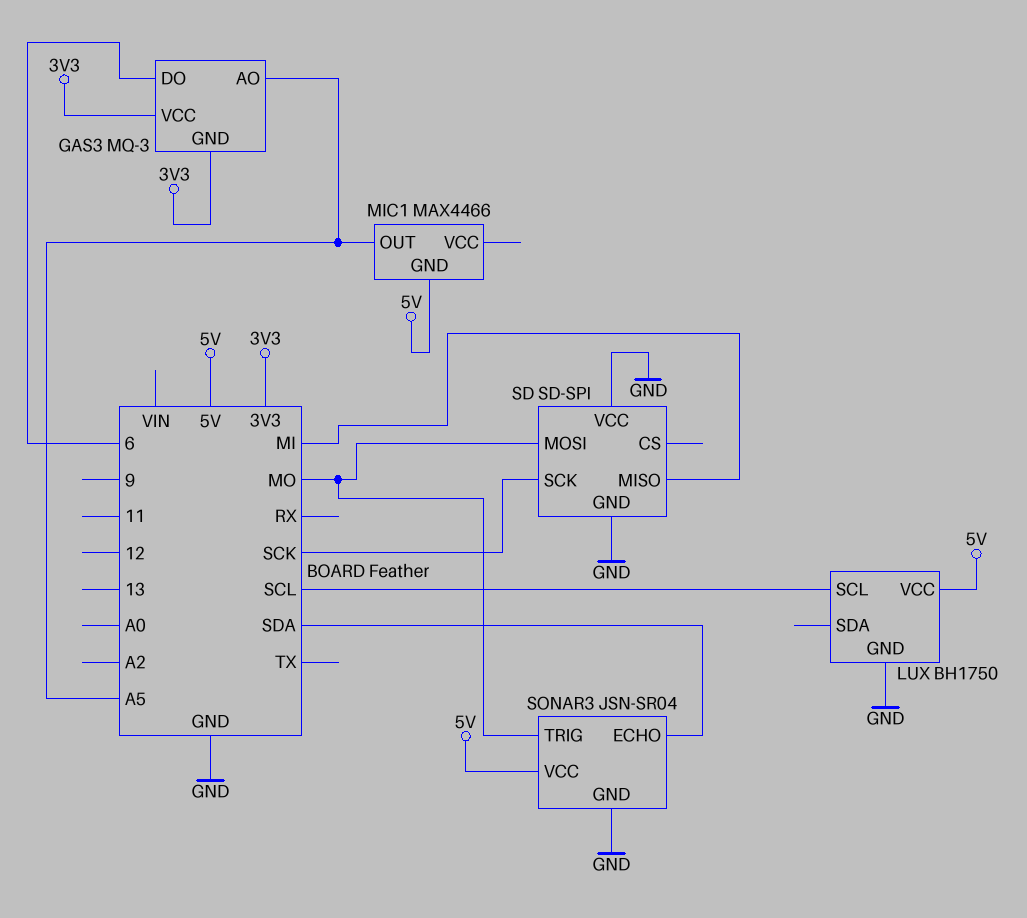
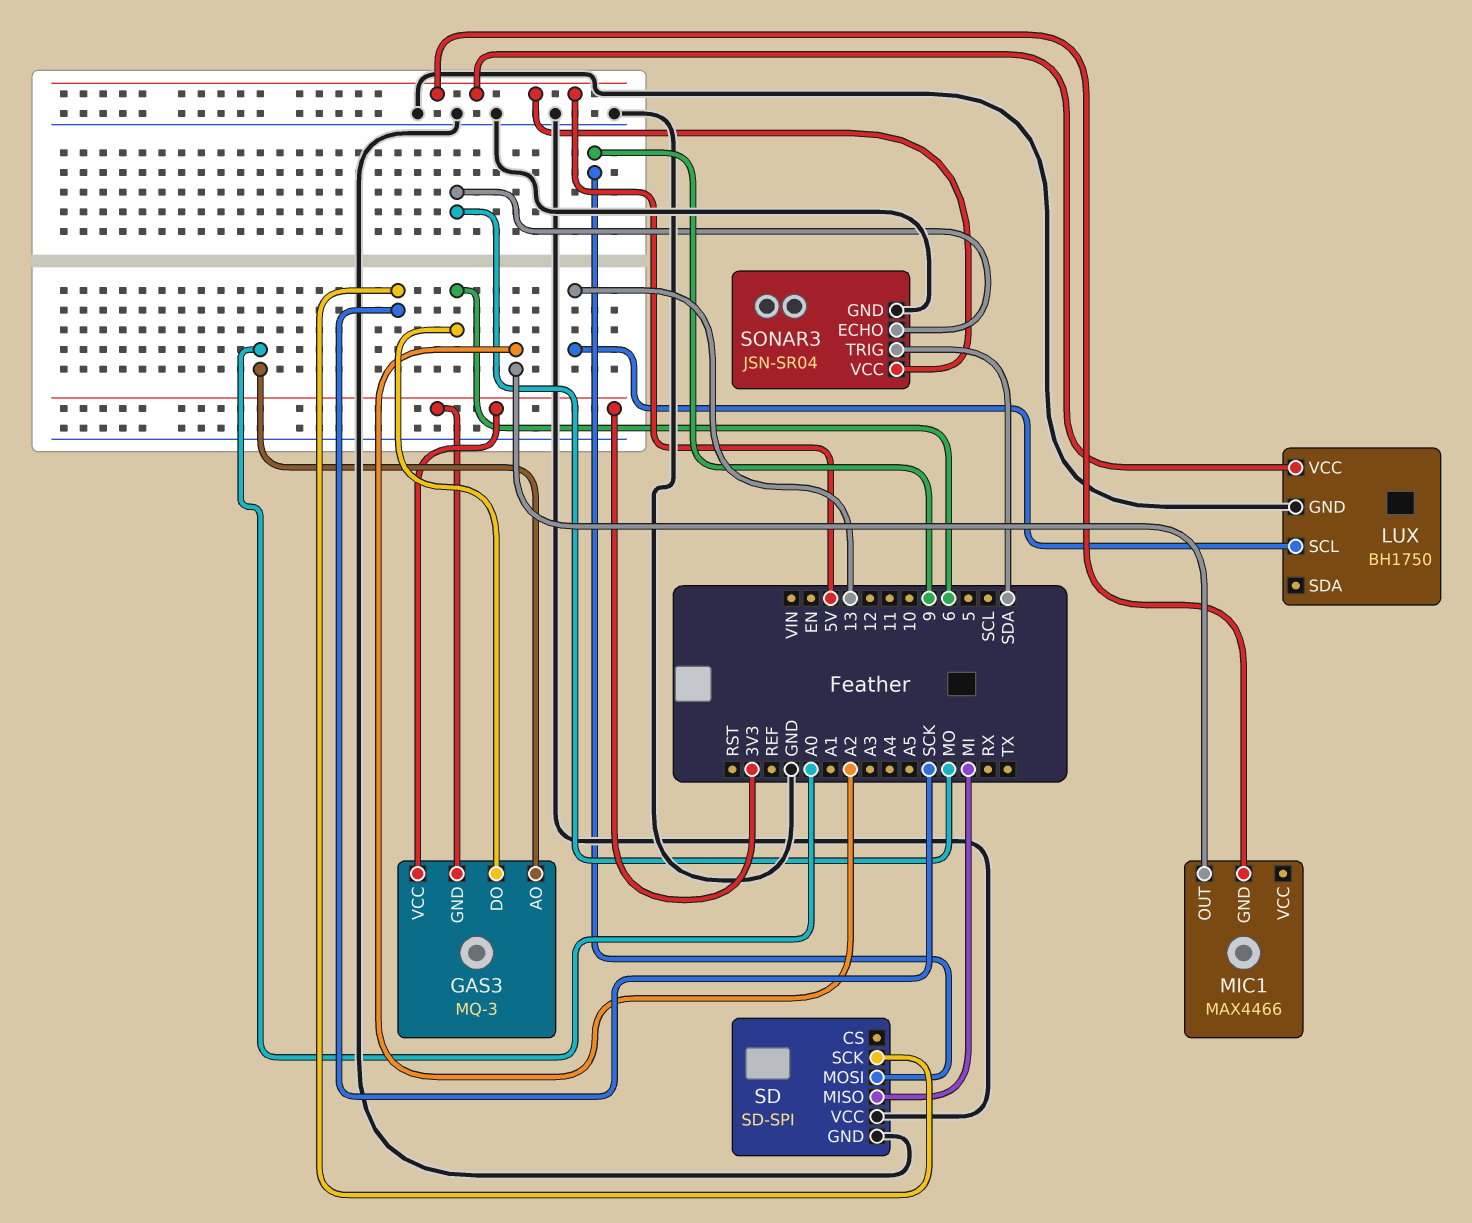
GAS3 pin AO: A5 -> A0
LUX pin SCL: SCL -> 13
MIC1 pin OUT: A5 -> A2
SD pin MOSI: MO -> 9
SONAR3 pin ECHO: SDA -> MO
SONAR3 pin TRIG: MO -> SDA

